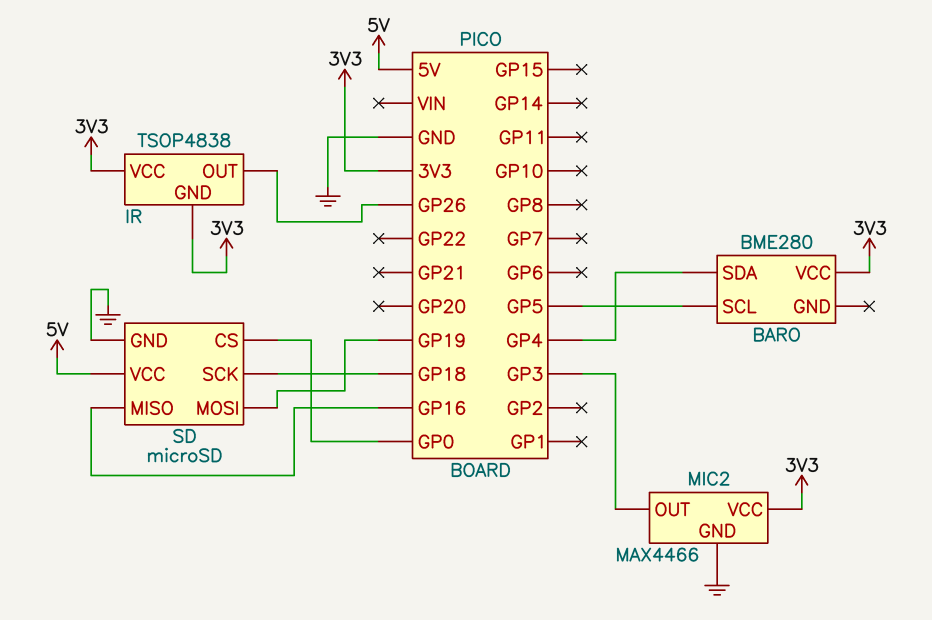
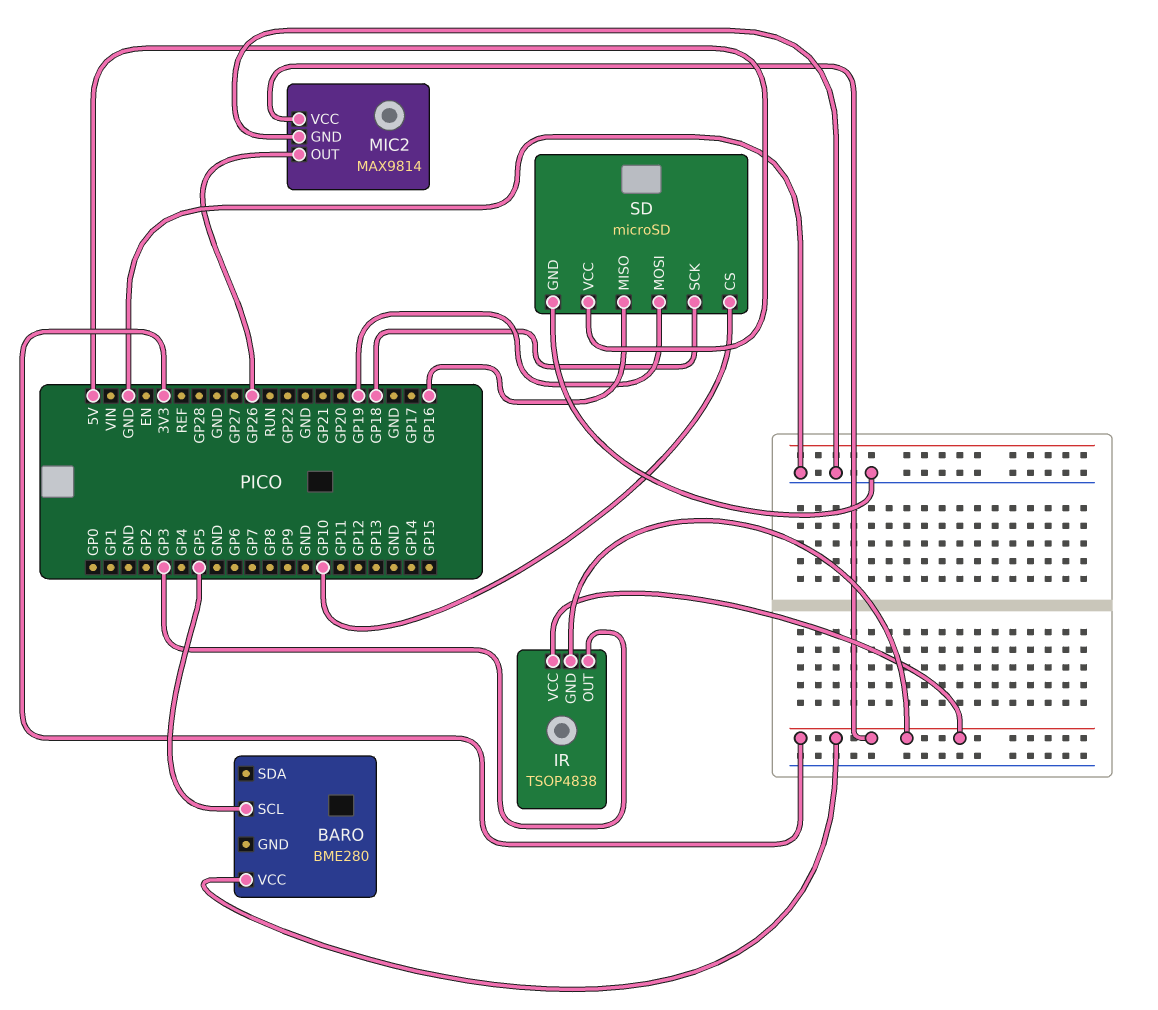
BARO pin SDA: GP4 -> none
IR pin OUT: GP26 -> GP3
MIC2: MAX4466 -> MAX9814
MIC2 pin OUT: GP3 -> GP26
SD pin CS: GP0 -> GP10

